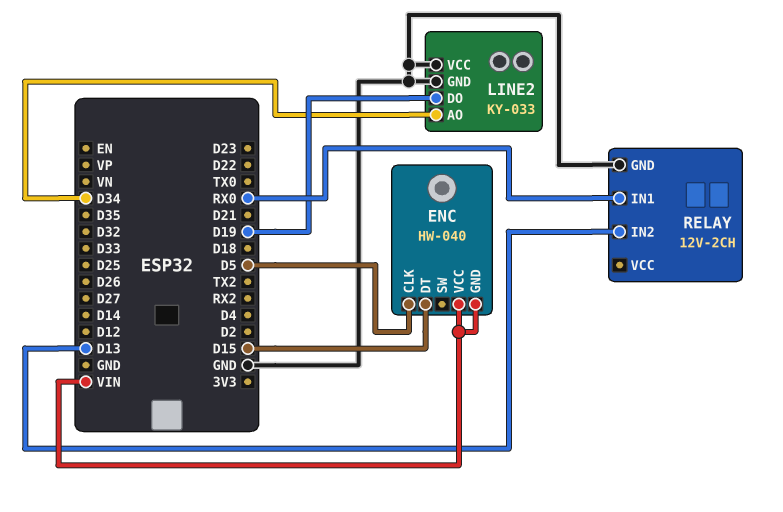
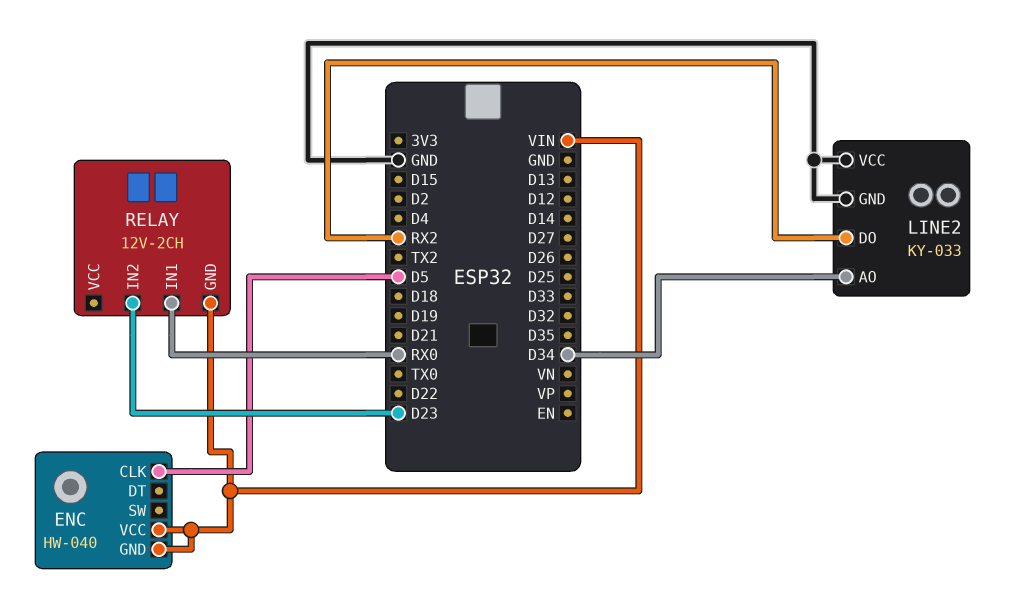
ENC pin DT: D15 -> none
LINE2 pin DO: D19 -> RX2
RELAY pin GND: GND -> VIN
RELAY pin IN2: D13 -> D23

